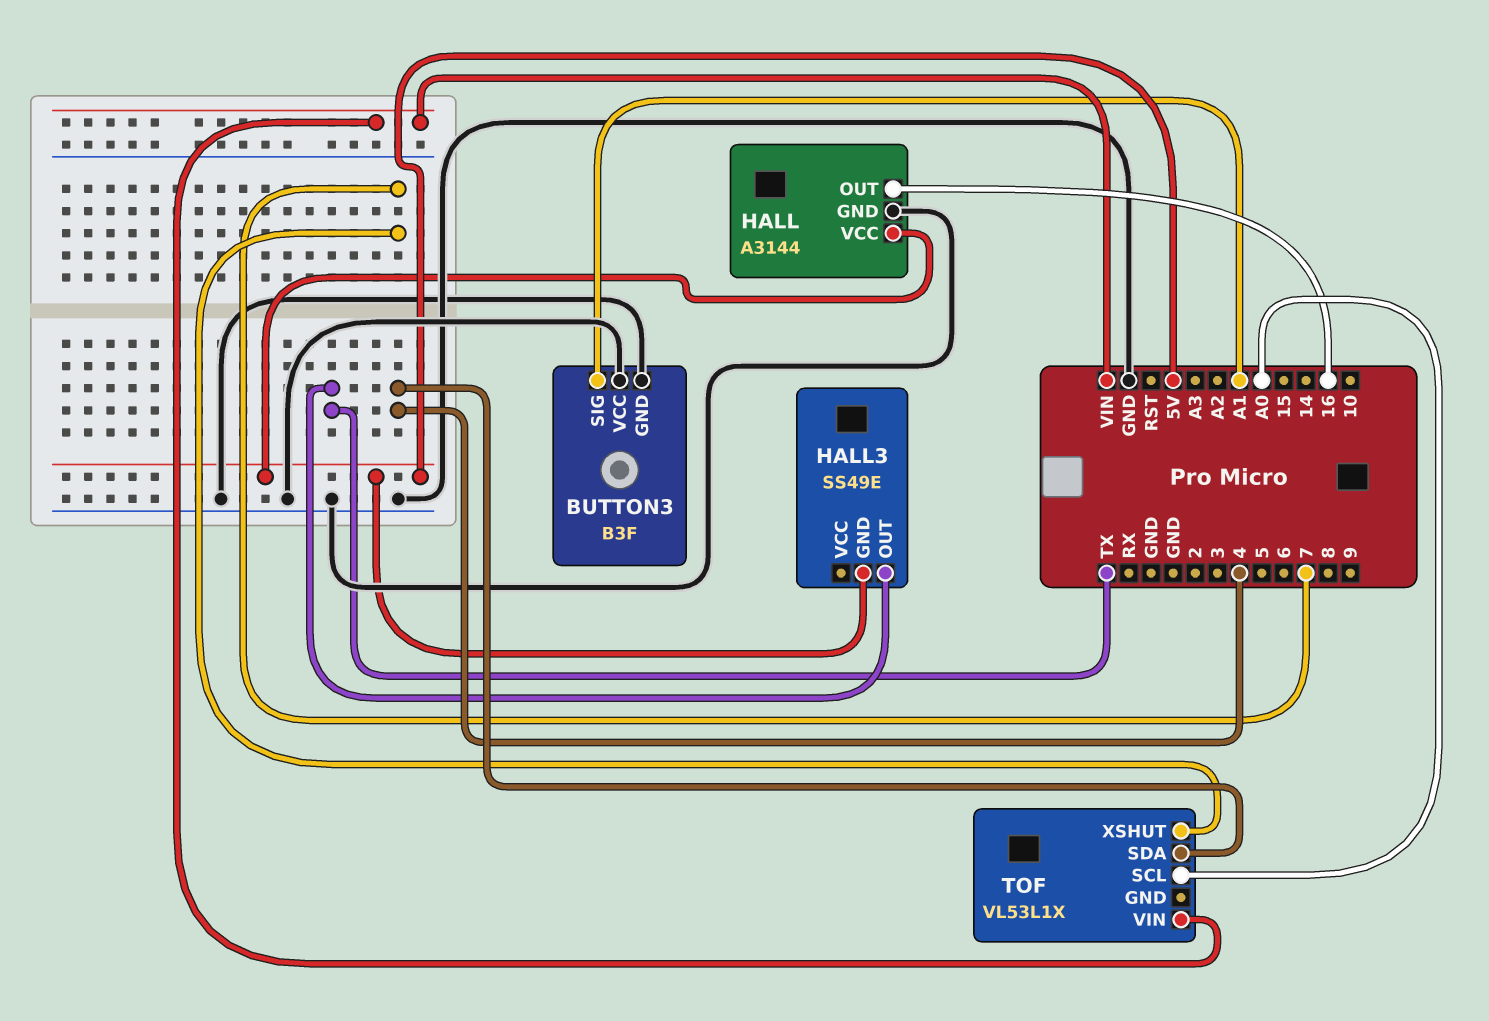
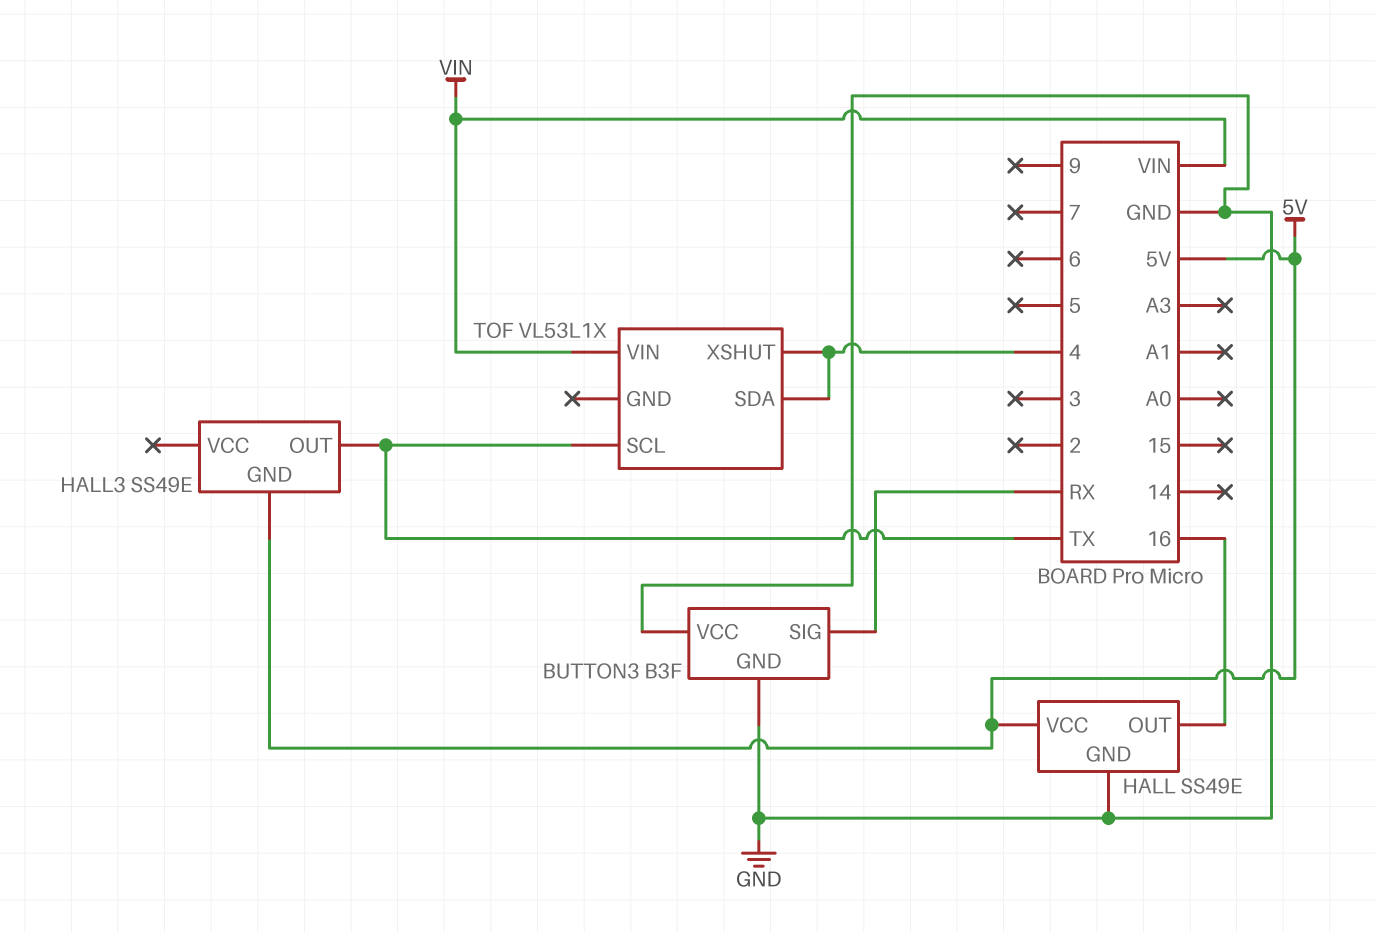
BUTTON3 pin SIG: A1 -> RX
HALL: A3144 -> SS49E
TOF pin SCL: A0 -> TX
TOF pin XSHUT: 7 -> 4

